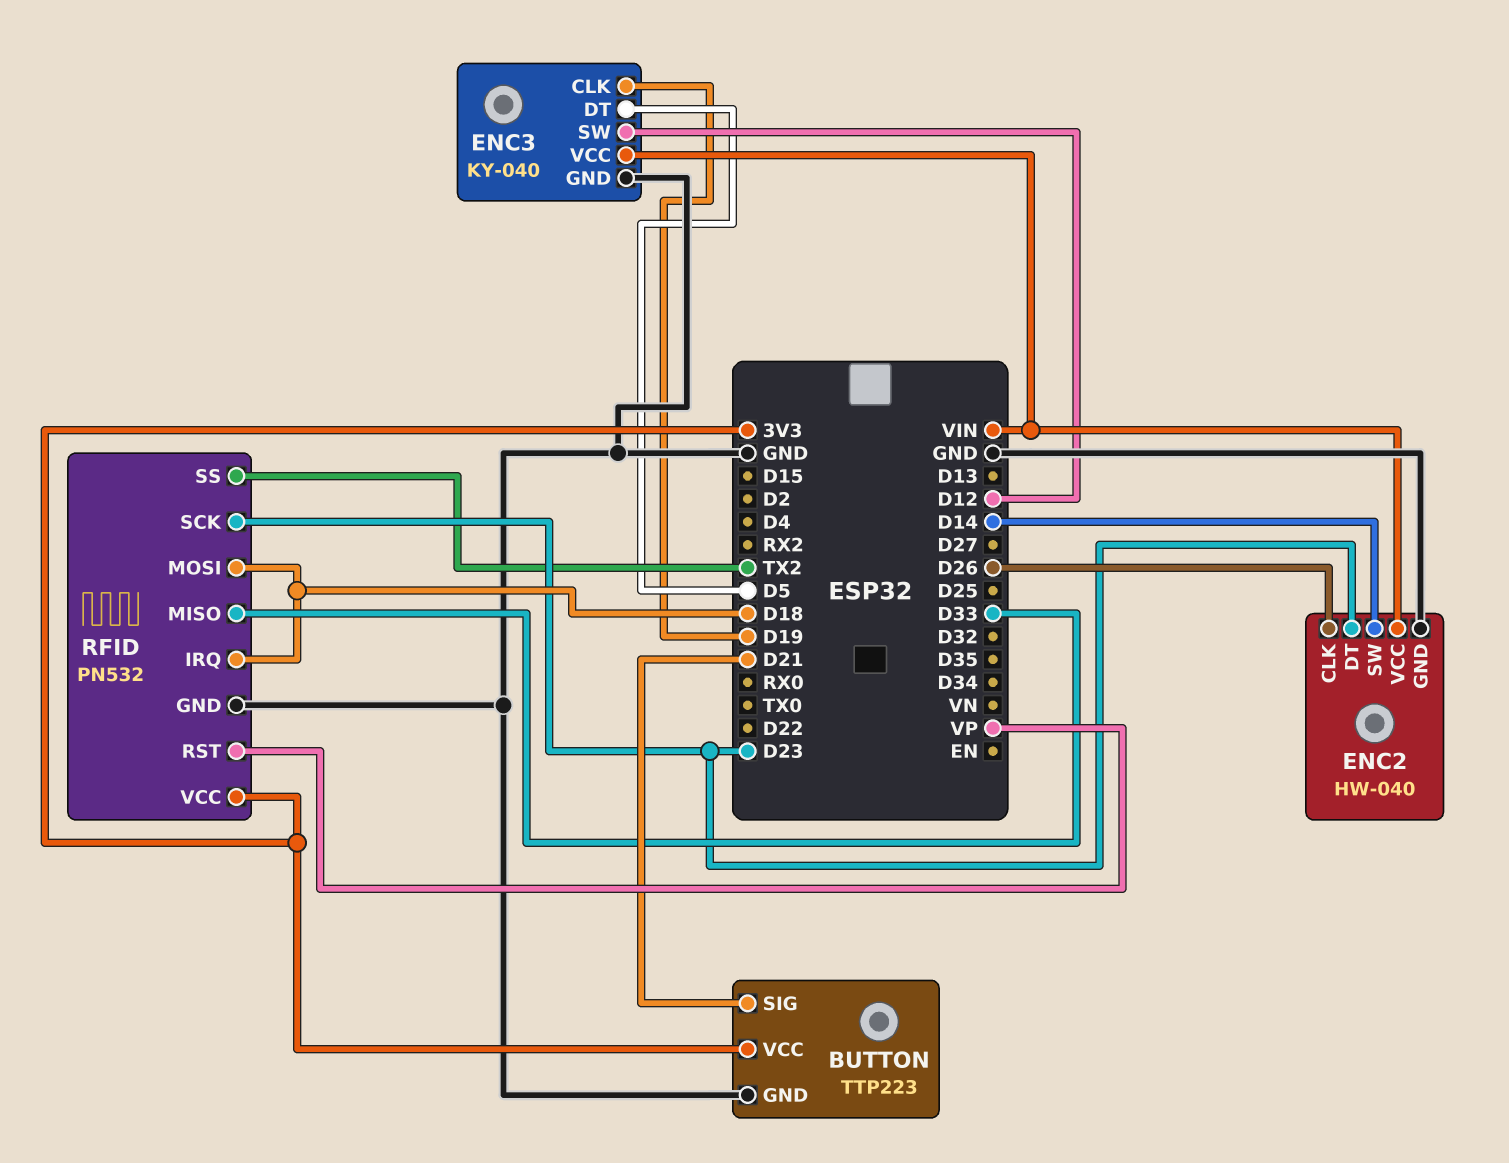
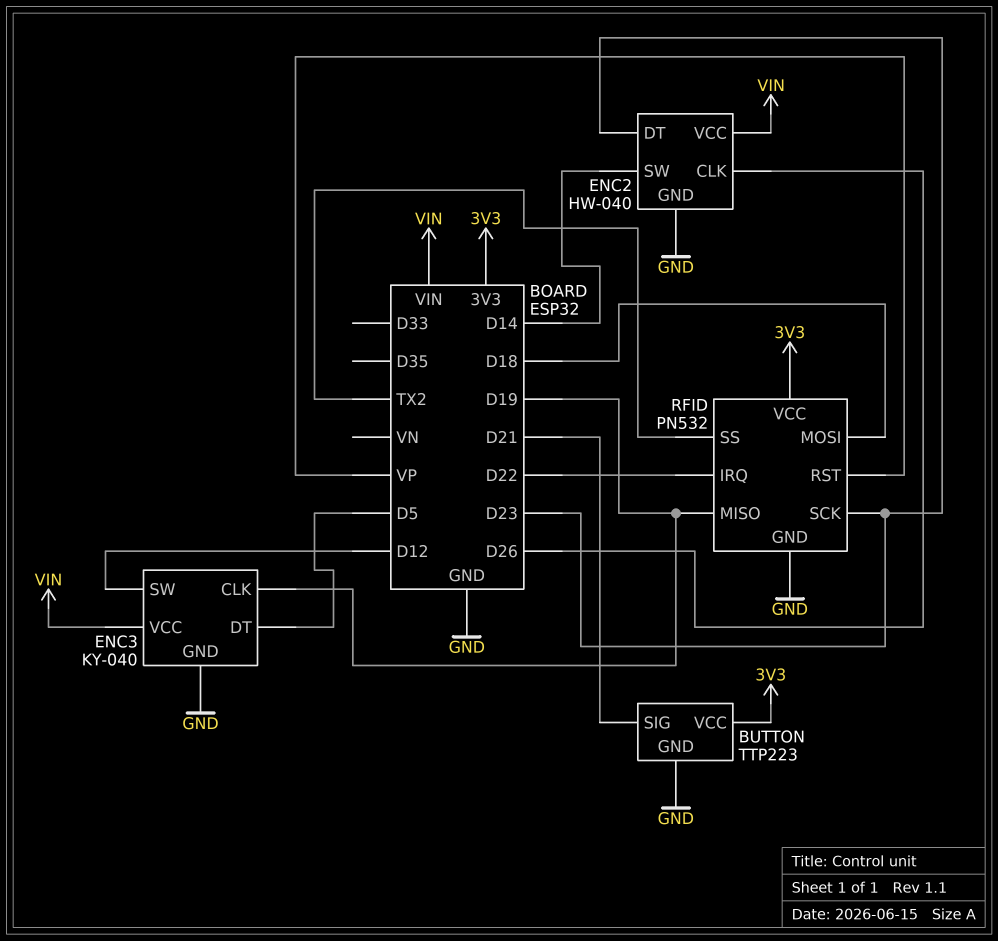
RFID pin IRQ: D18 -> D22
RFID pin MISO: D33 -> D19

